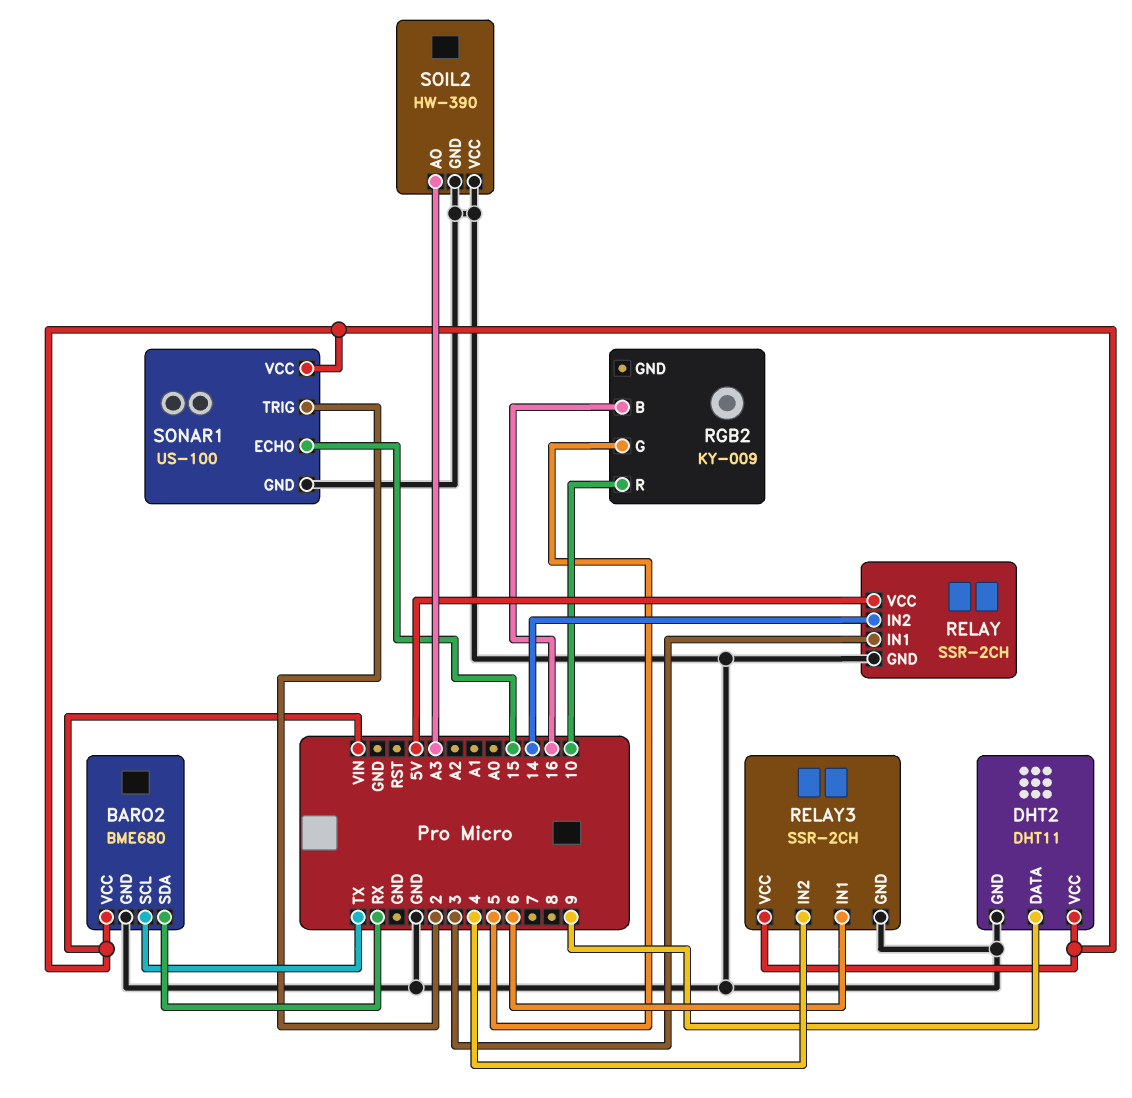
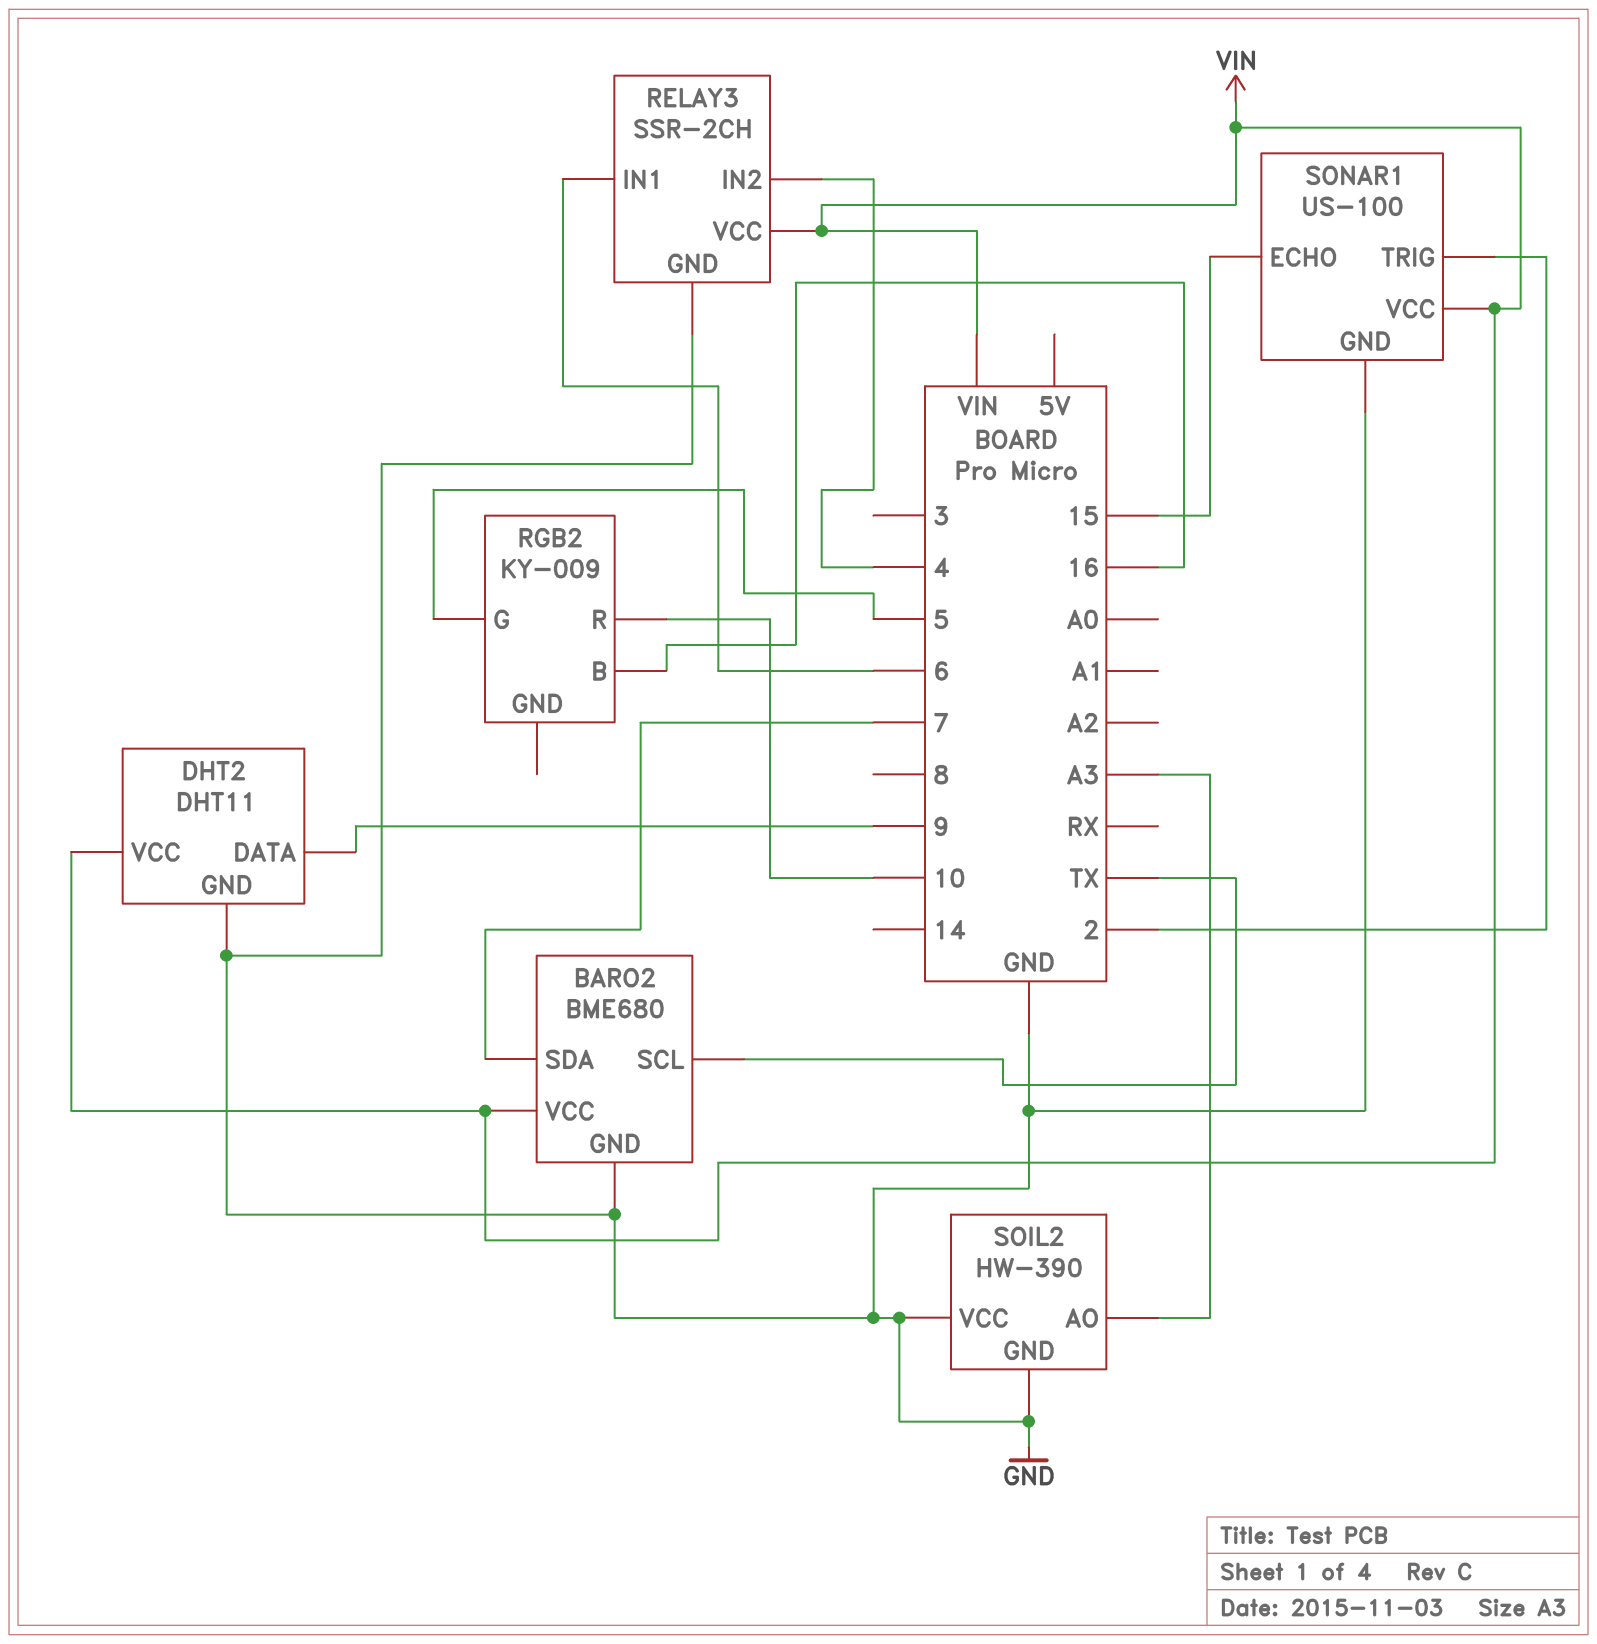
BARO2 pin SDA: RX -> 7
RELAY: SSR-2CH -> none
RELAY pin GND: GND -> none
RELAY pin IN1: 3 -> none
RELAY pin IN2: 14 -> none
RELAY pin VCC: 5V -> none

